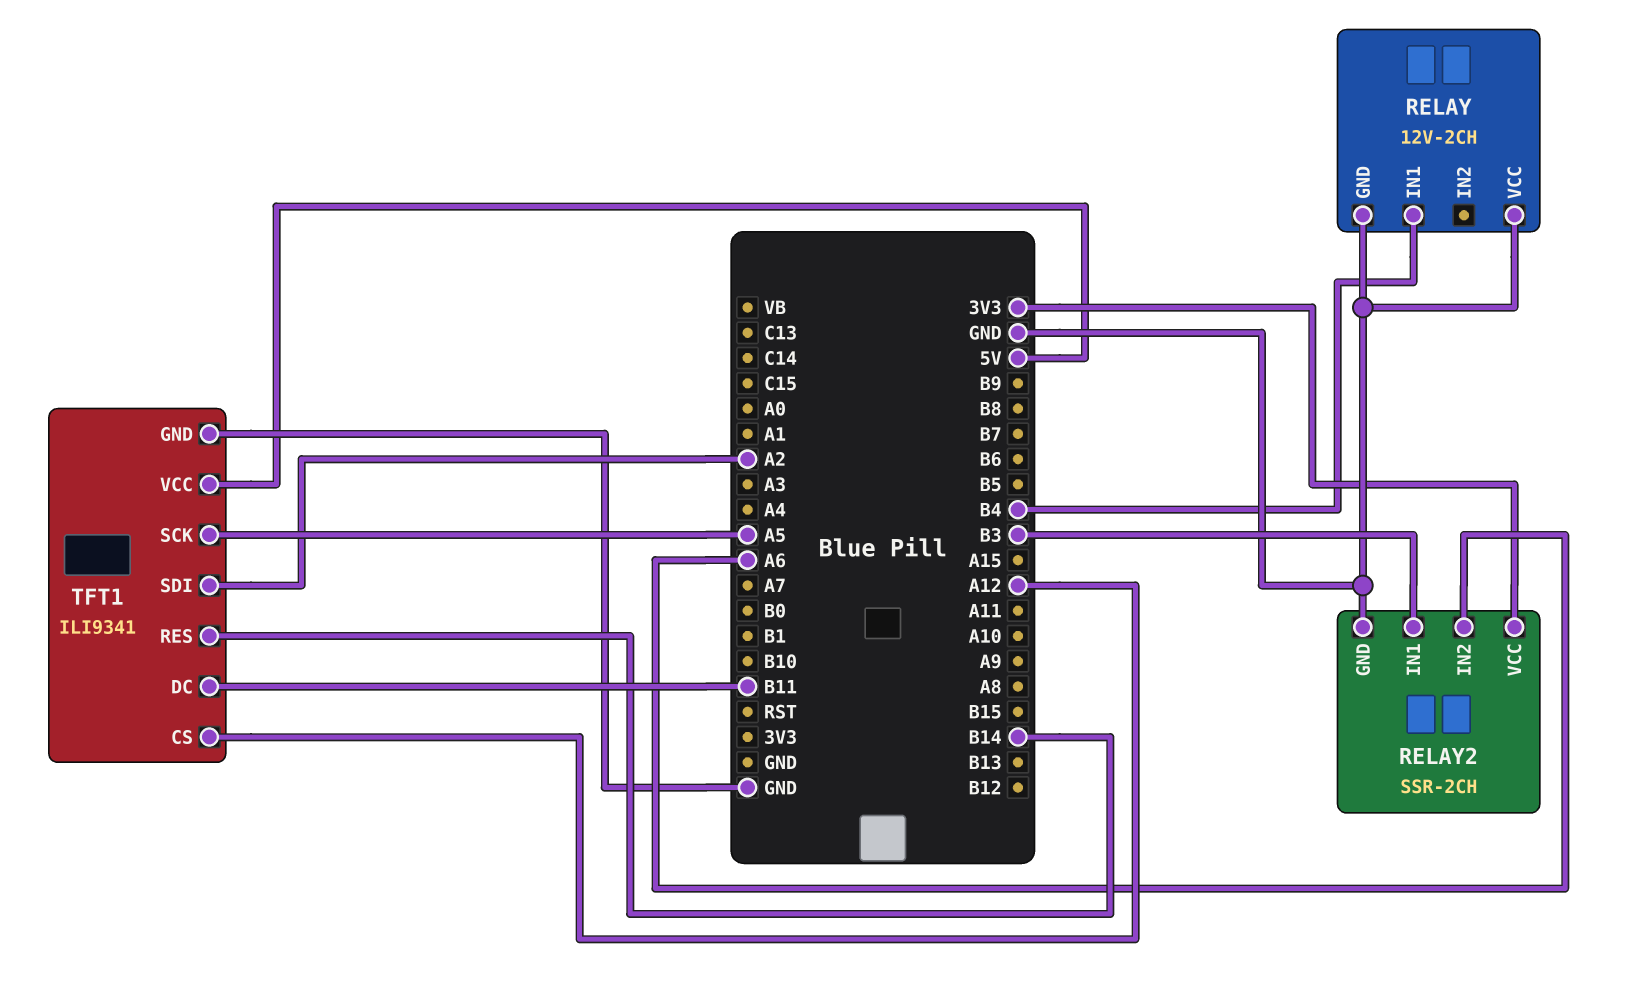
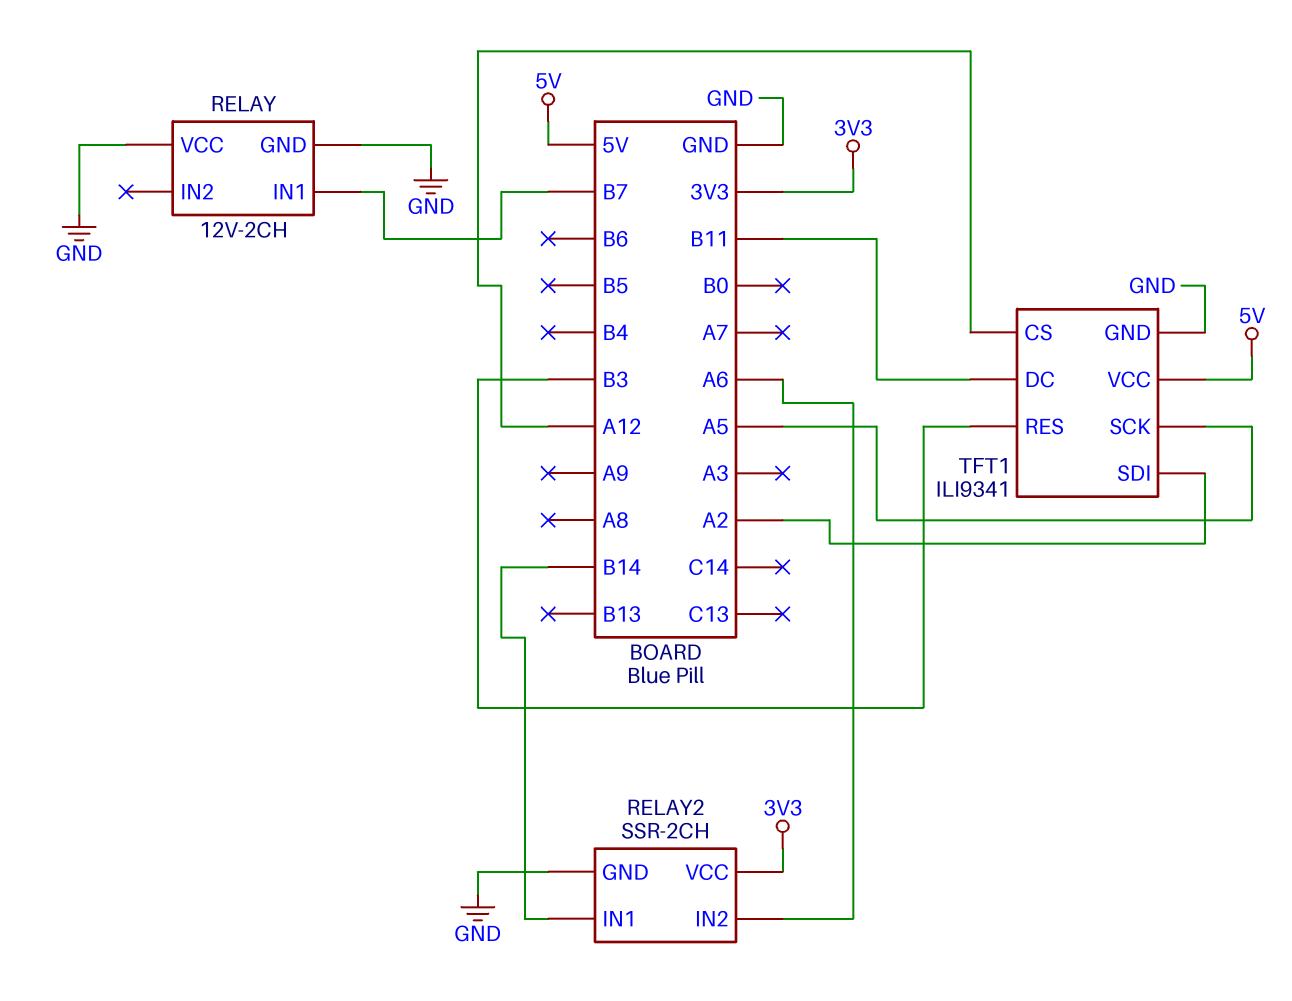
RELAY pin IN1: B4 -> B7
RELAY2 pin IN1: B3 -> B14
TFT1 pin RES: B14 -> B3

